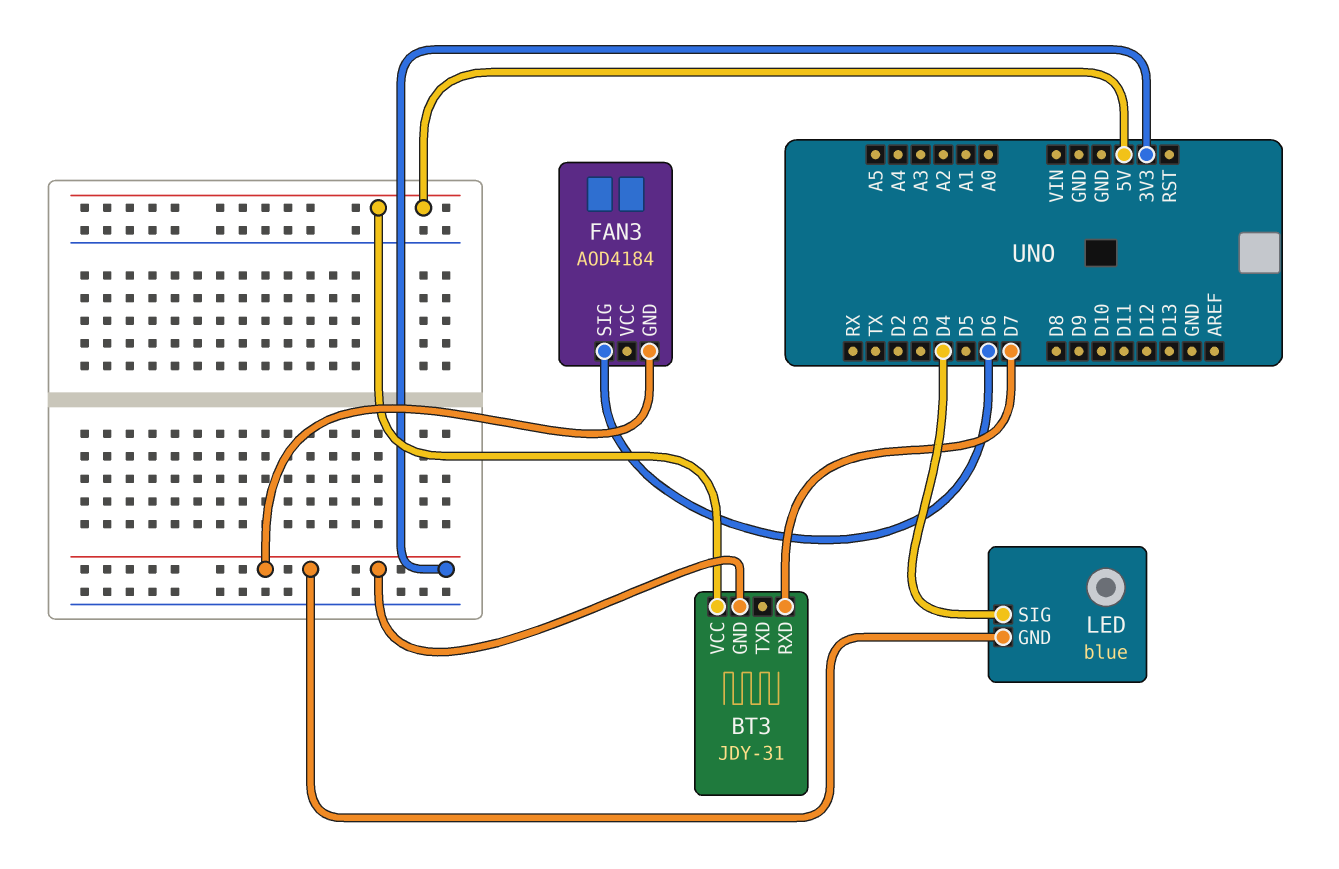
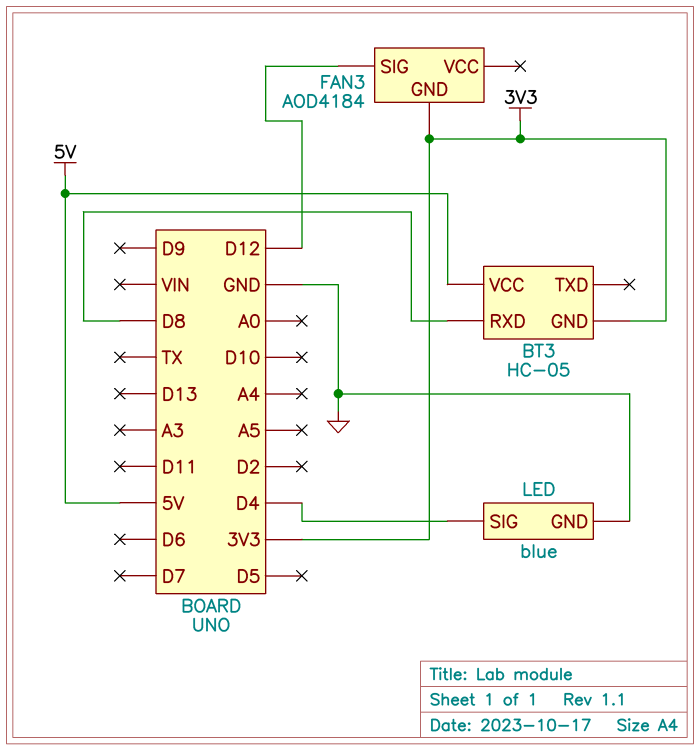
BT3: JDY-31 -> HC-05
BT3 pin RXD: D7 -> D8
FAN3 pin SIG: D6 -> D12
LED pin GND: 3V3 -> GND

